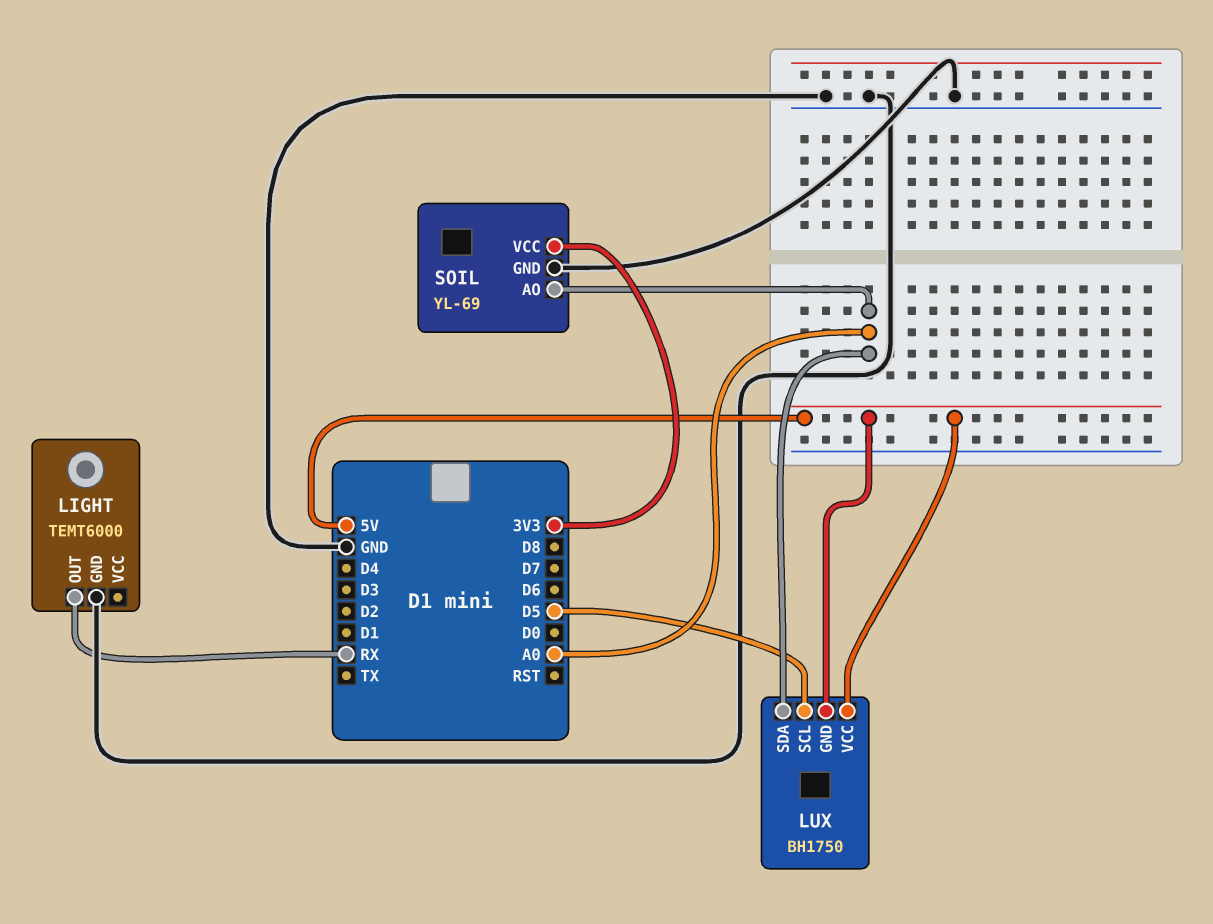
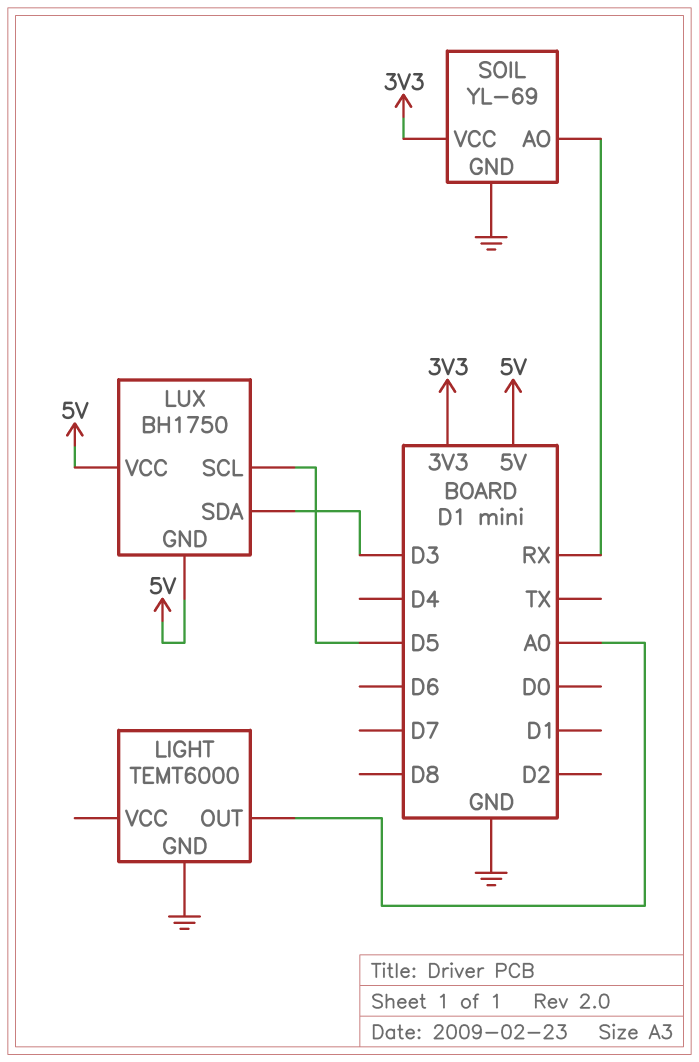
LIGHT pin OUT: RX -> A0
LUX pin SDA: A0 -> D3
SOIL pin AO: A0 -> RX

